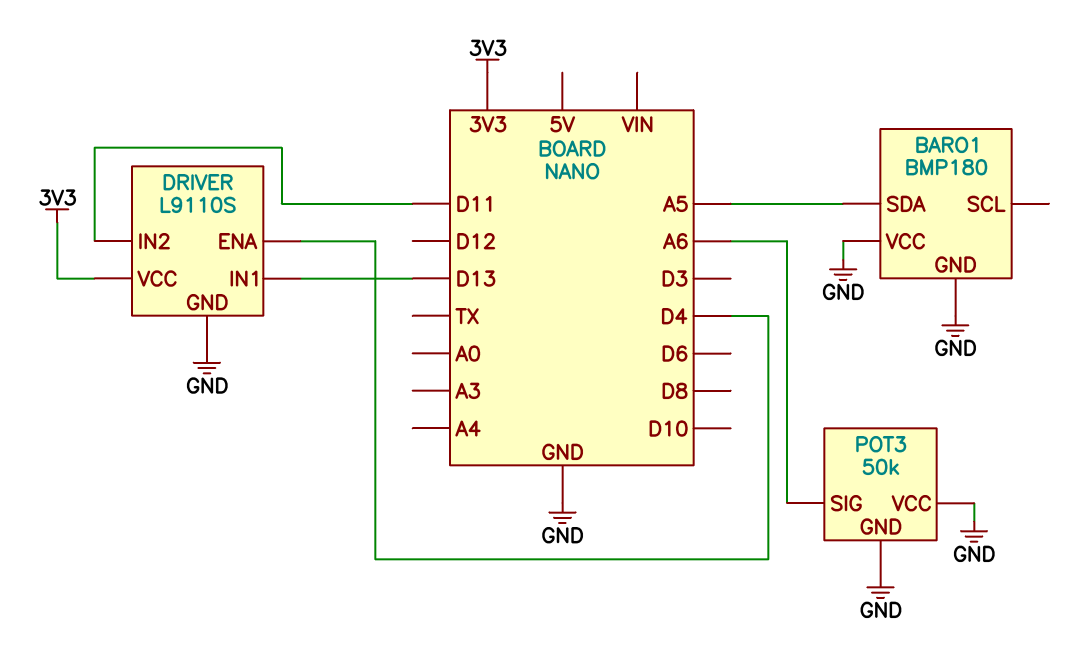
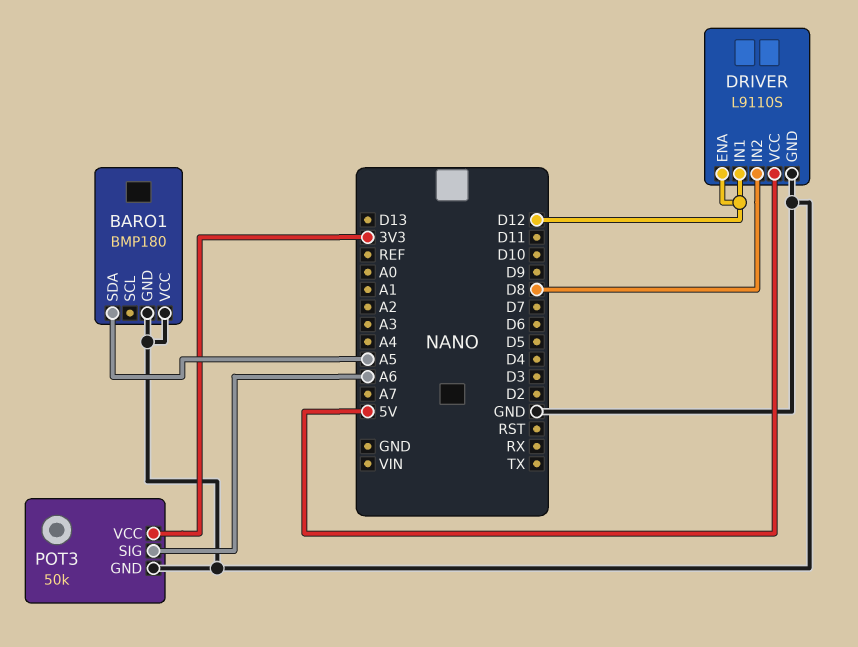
DRIVER pin ENA: D4 -> D12
DRIVER pin IN1: D13 -> D12
DRIVER pin IN2: D11 -> D8
DRIVER pin VCC: 3V3 -> 5V
POT3 pin VCC: GND -> 3V3

